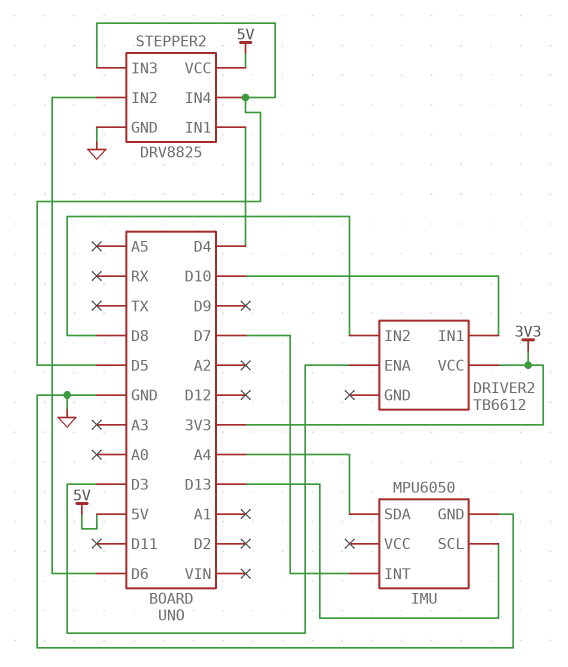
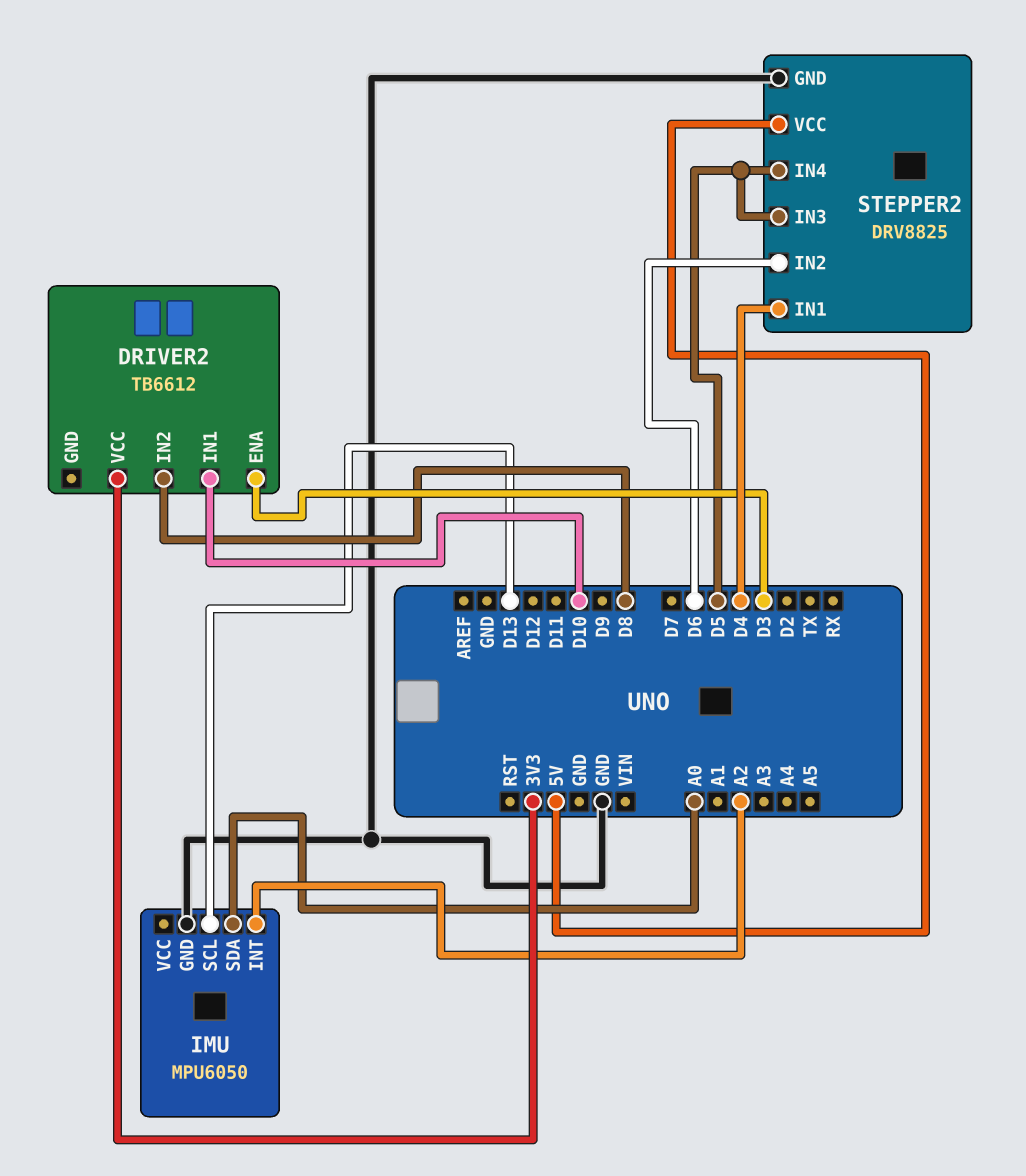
IMU pin INT: D7 -> A2
IMU pin SDA: A4 -> A0

